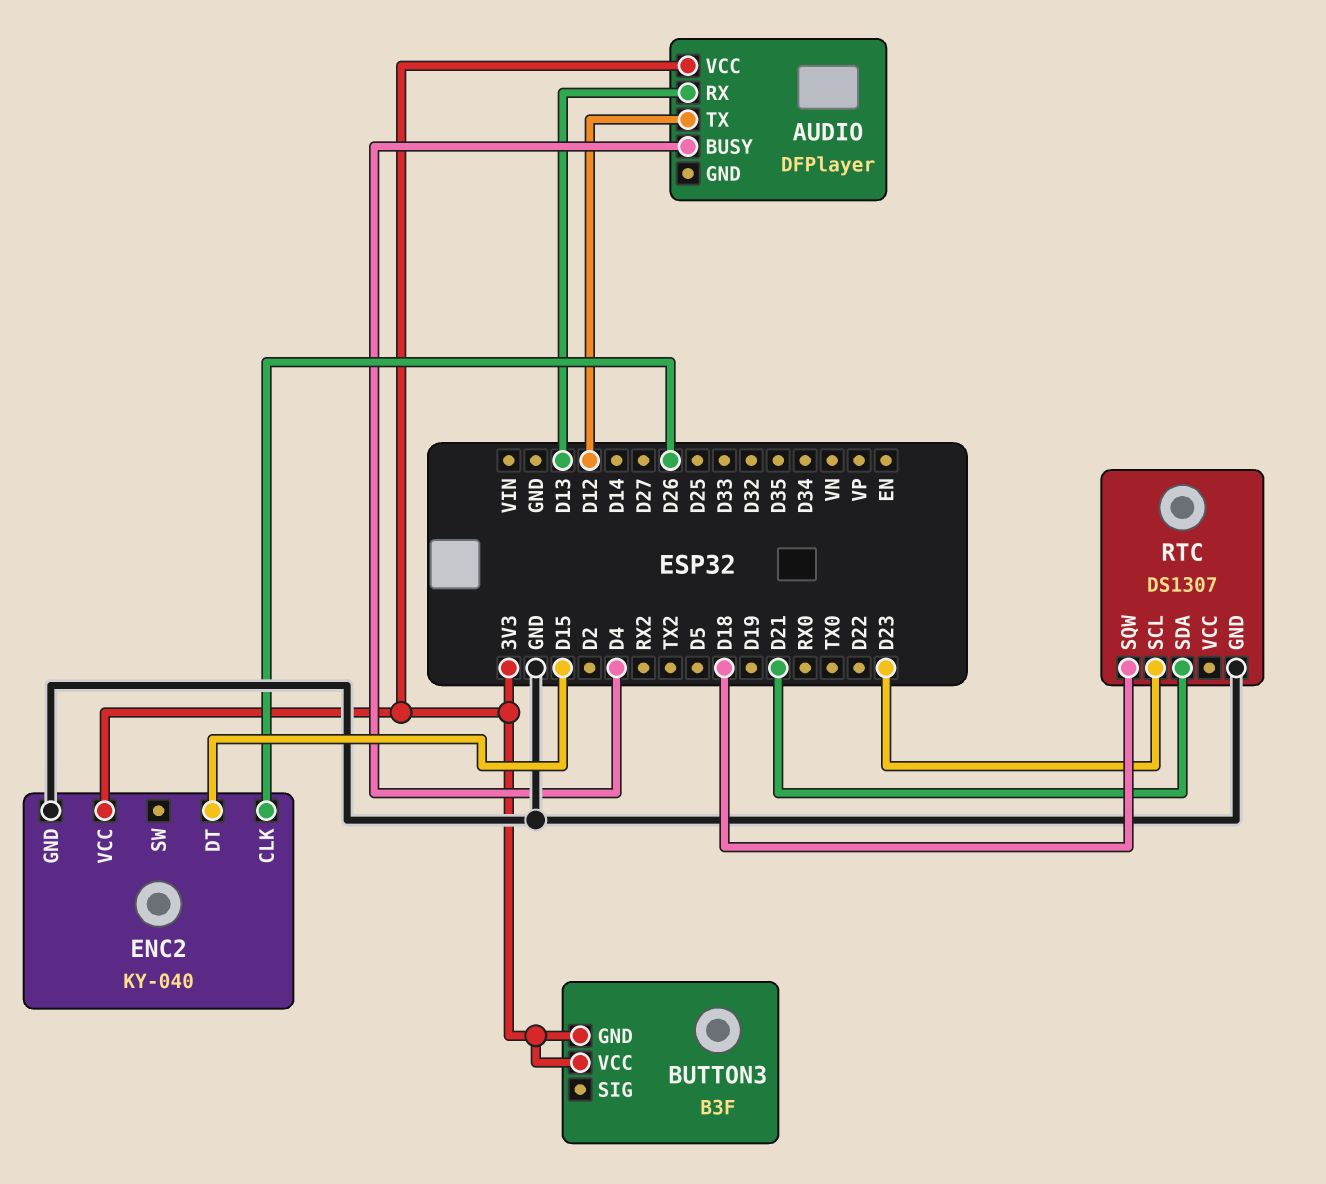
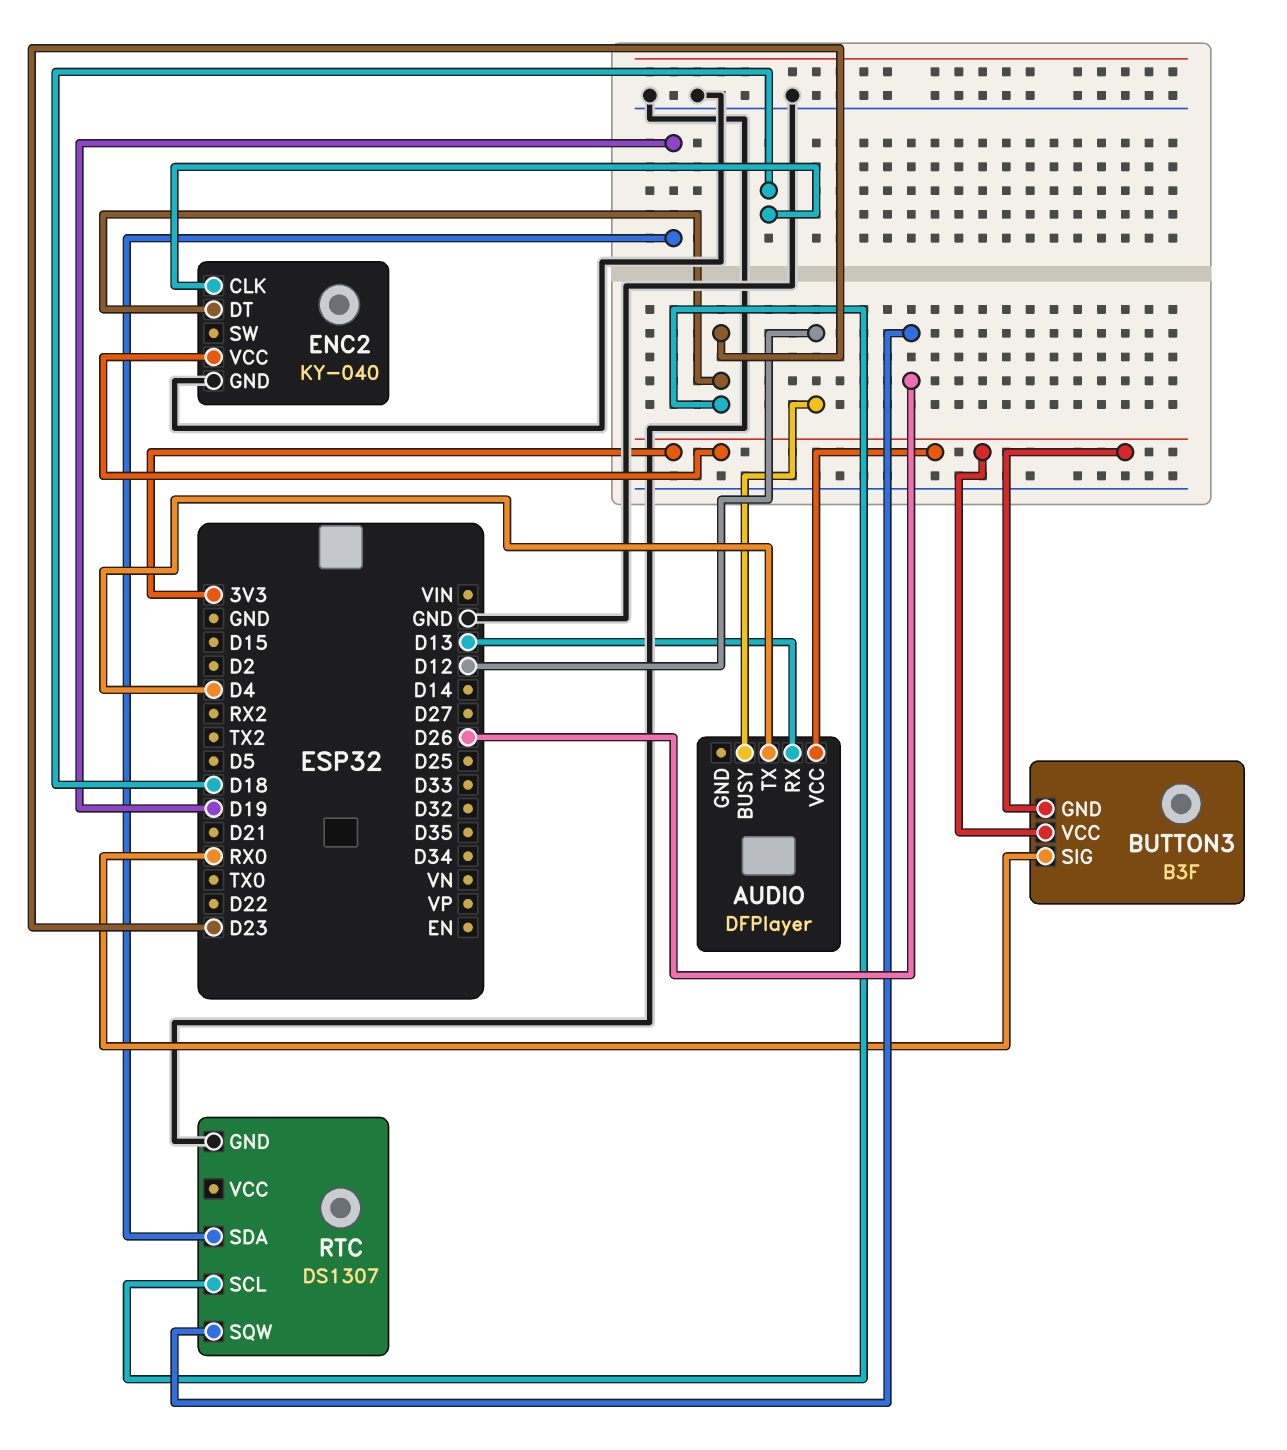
AUDIO pin BUSY: D4 -> D12
AUDIO pin TX: D12 -> D4
BUTTON3 pin SIG: none -> RX0
ENC2 pin CLK: D26 -> D18
ENC2 pin DT: D15 -> D23
RTC pin SDA: D21 -> D19
RTC pin SQW: D18 -> D26

